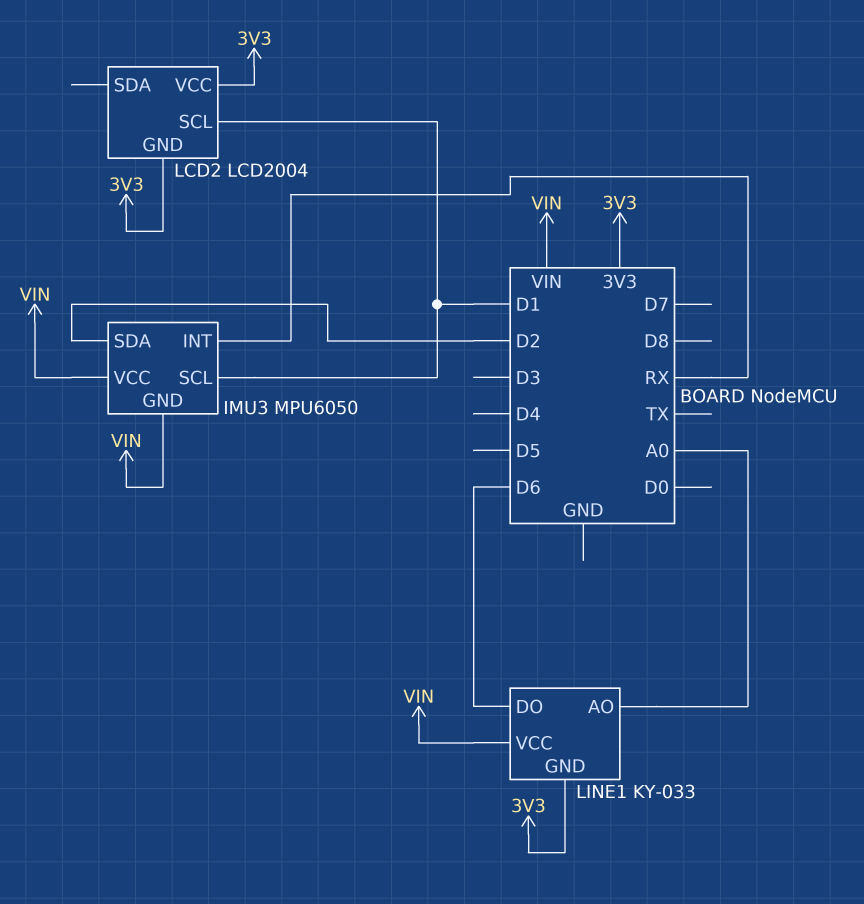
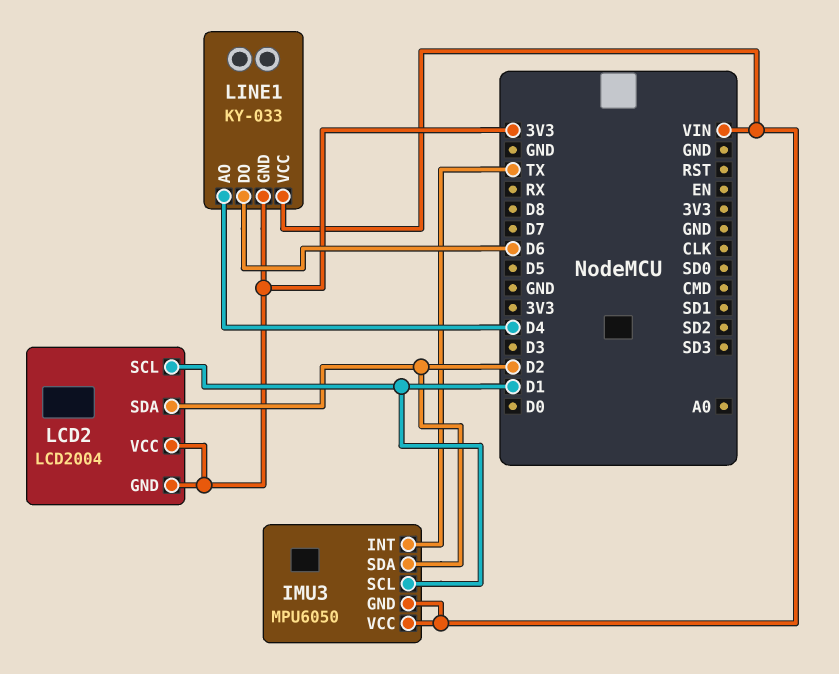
IMU3 pin INT: RX -> TX
LCD2 pin SDA: none -> D2
LINE1 pin AO: A0 -> D4

